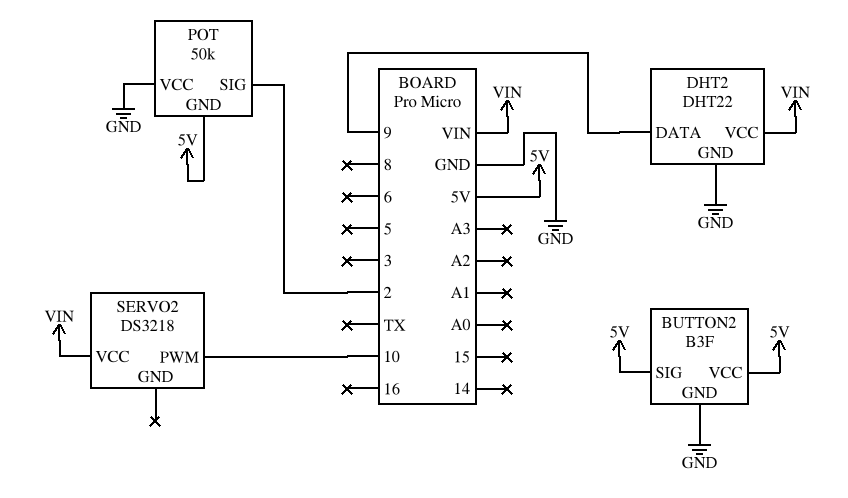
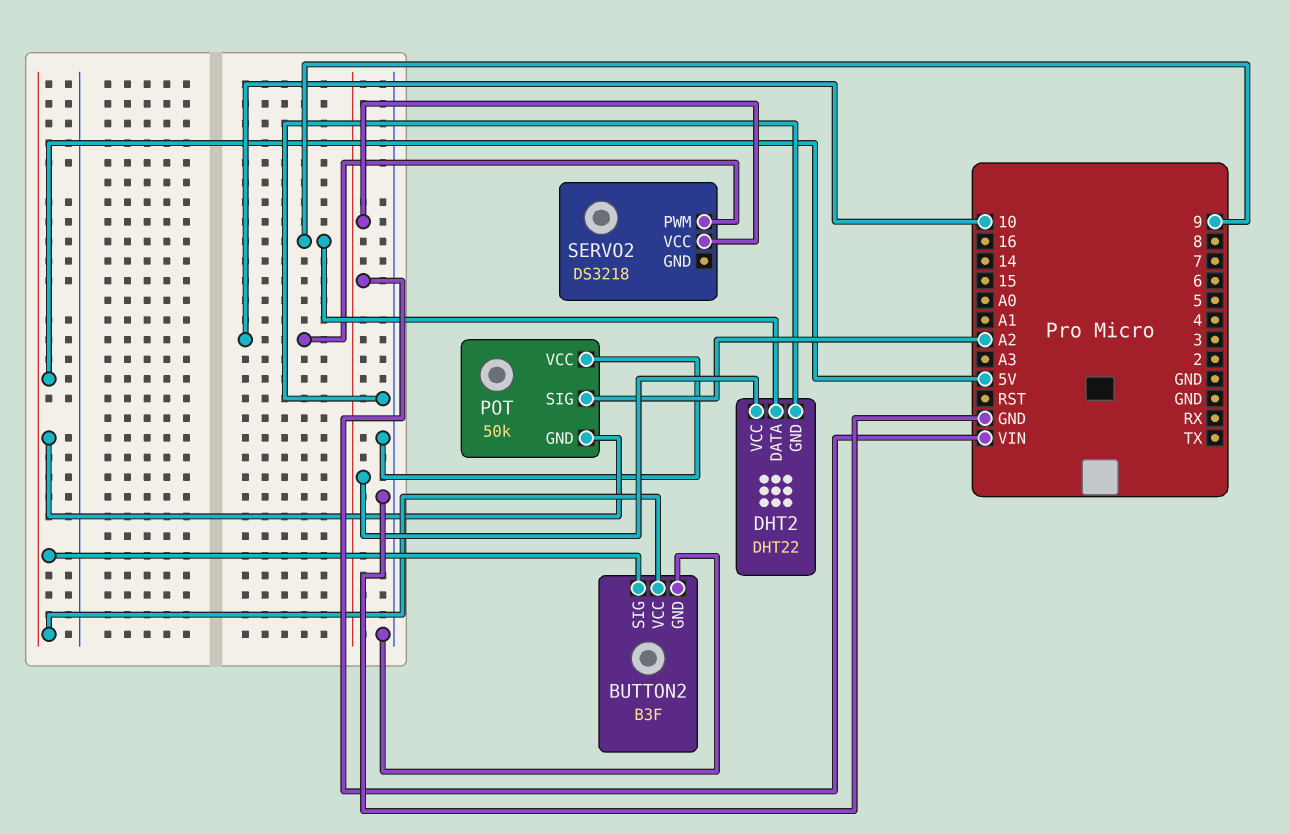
POT pin SIG: 2 -> A2

